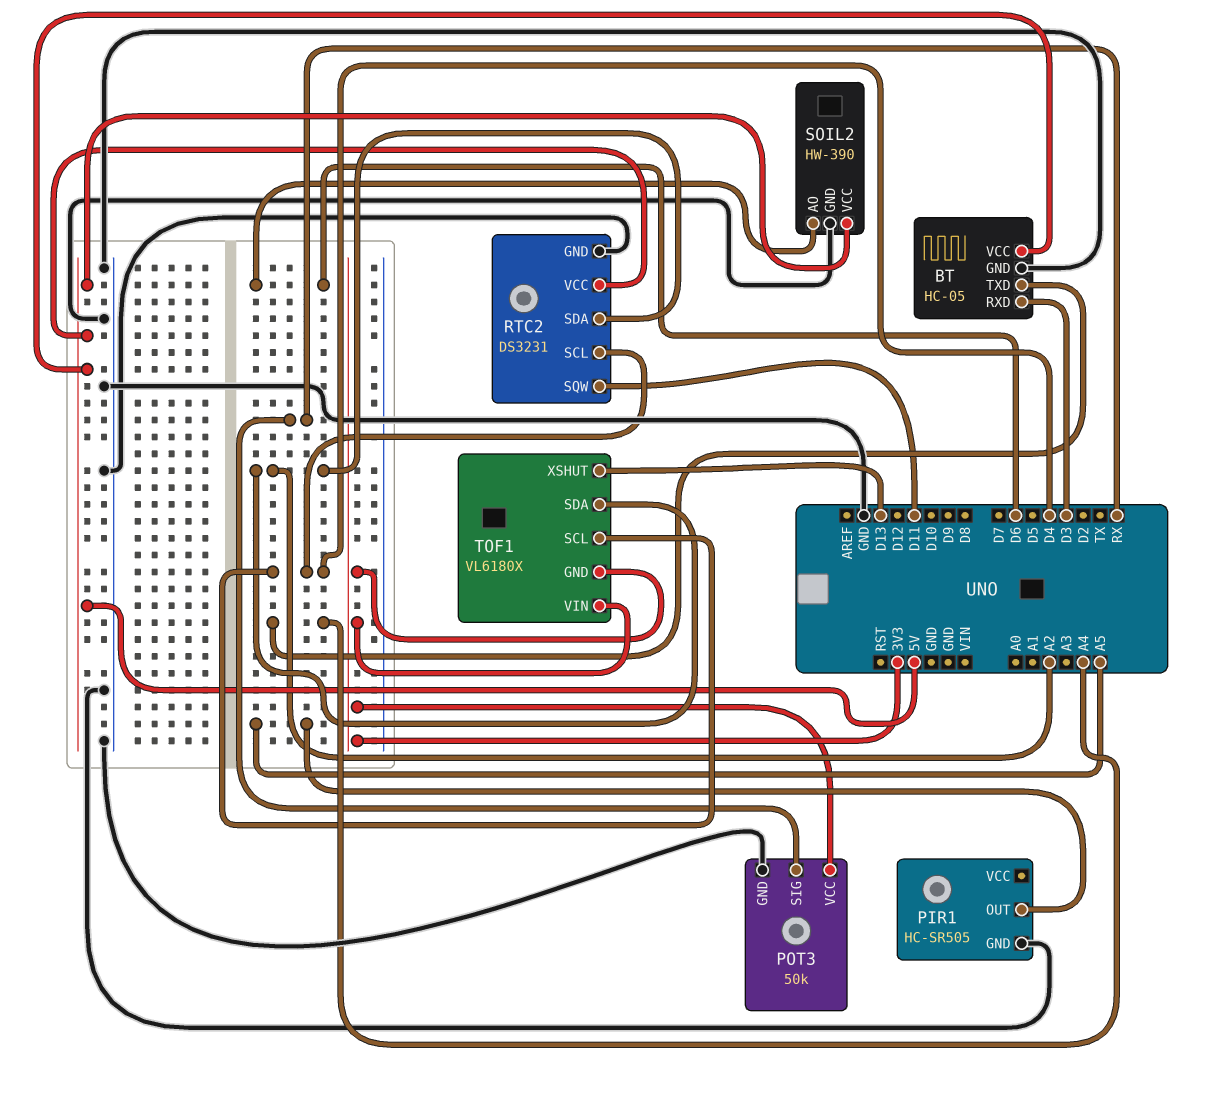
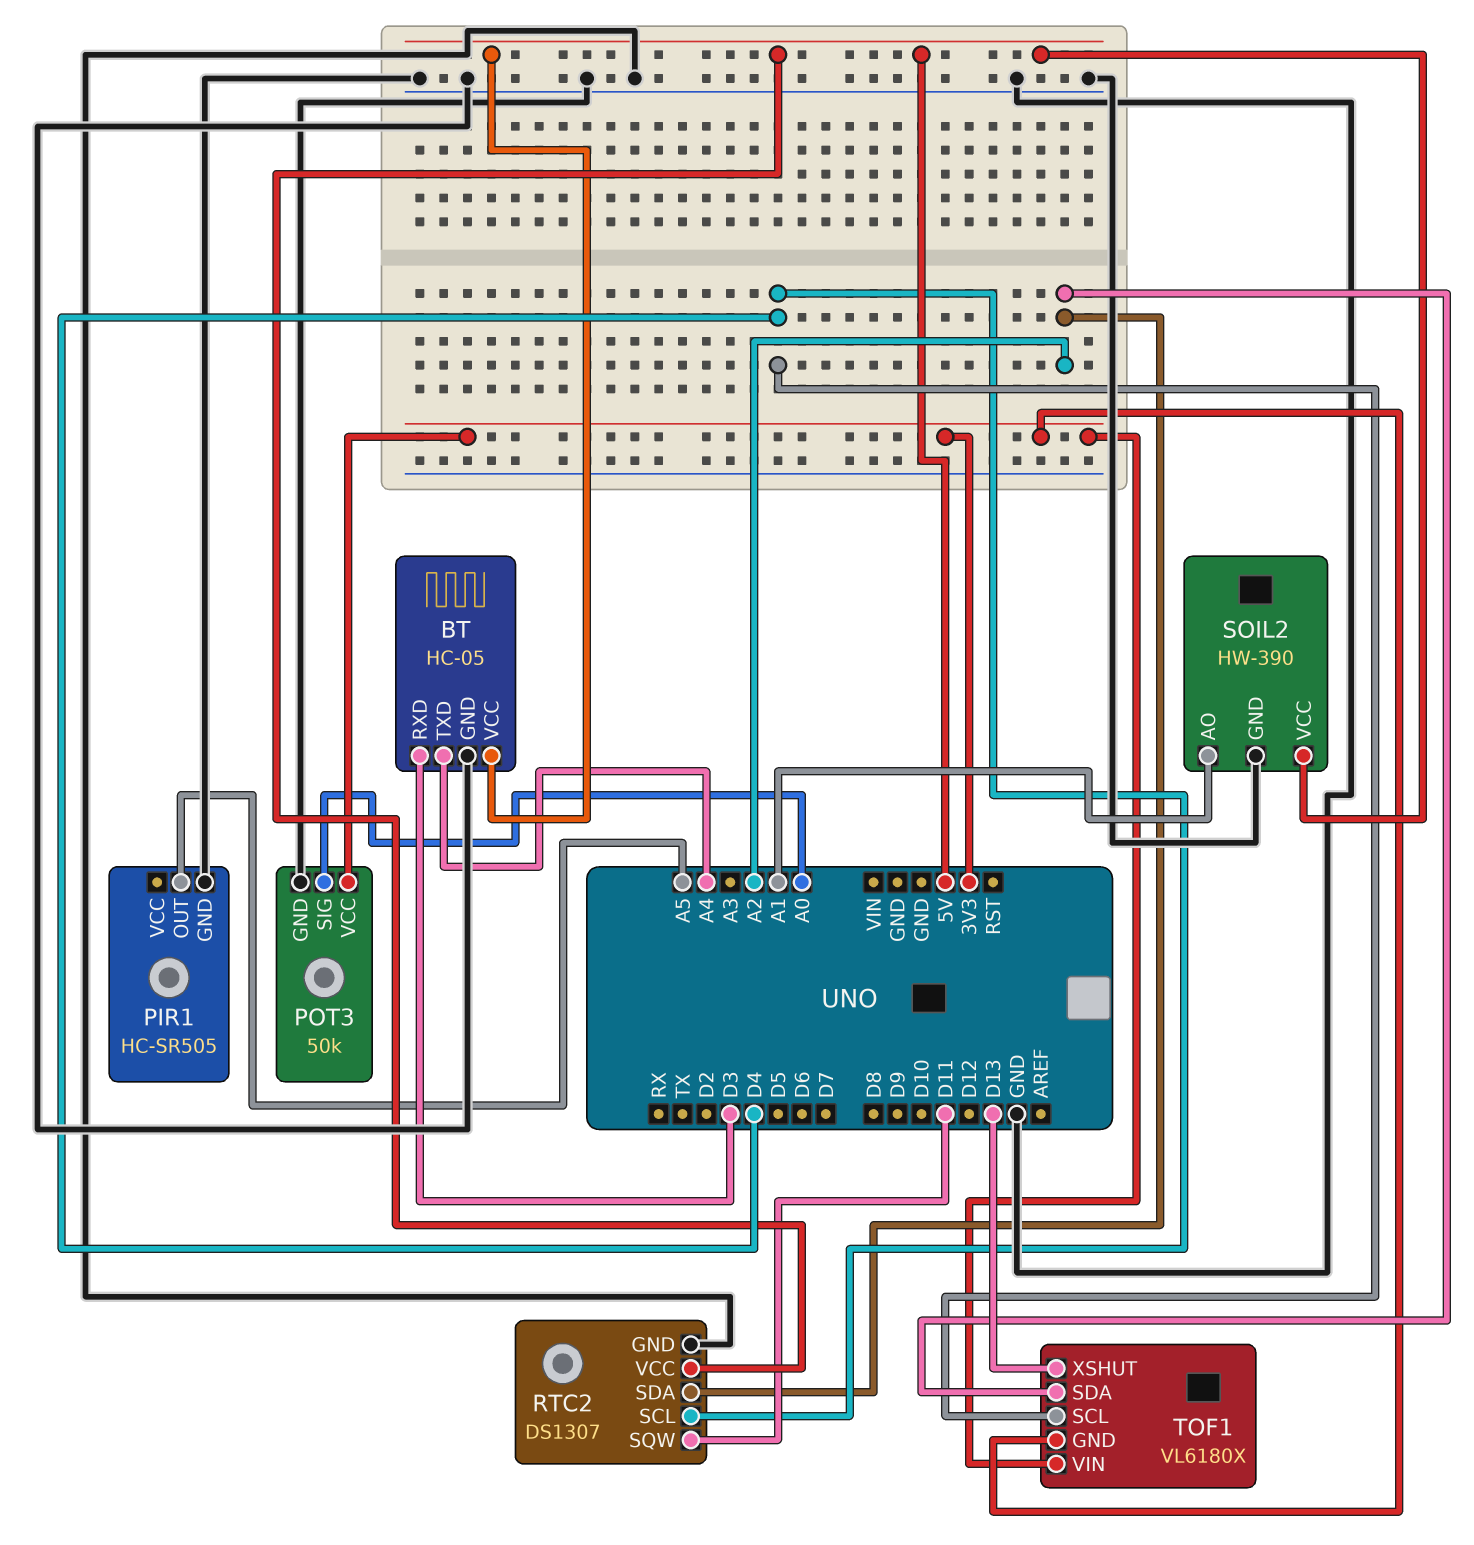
POT3 pin SIG: RX -> A0
RTC2: DS3231 -> DS1307
SOIL2 pin AO: D6 -> A1

